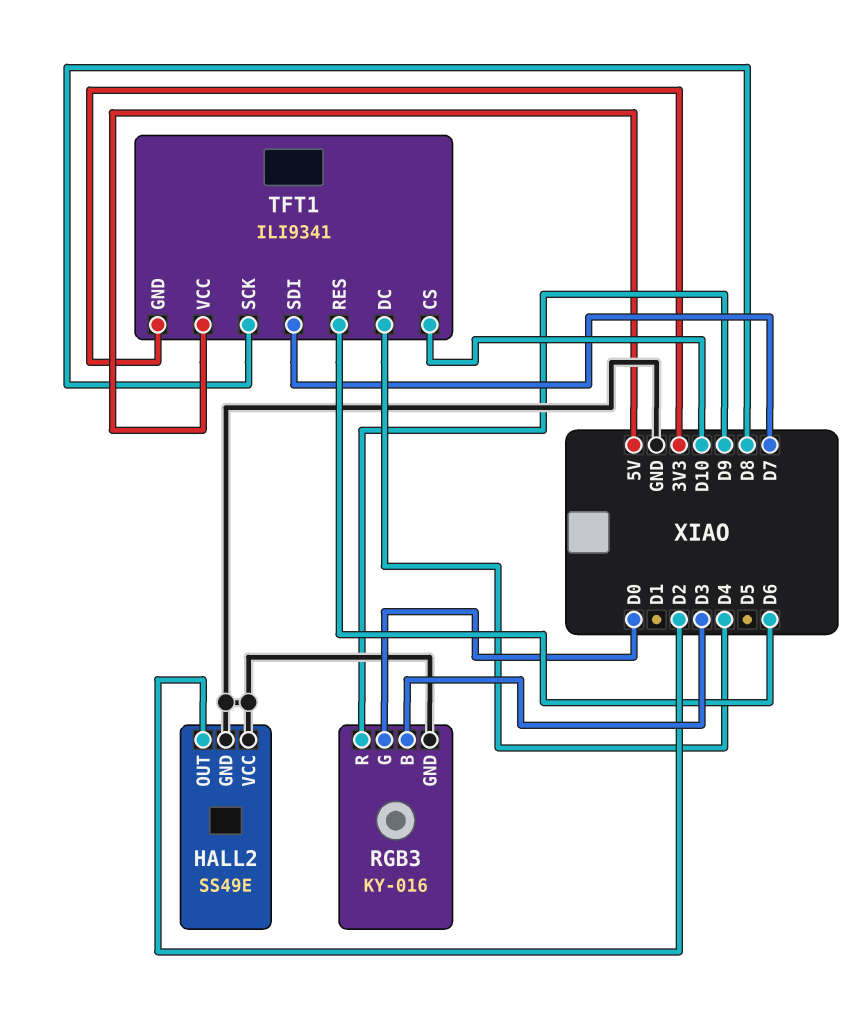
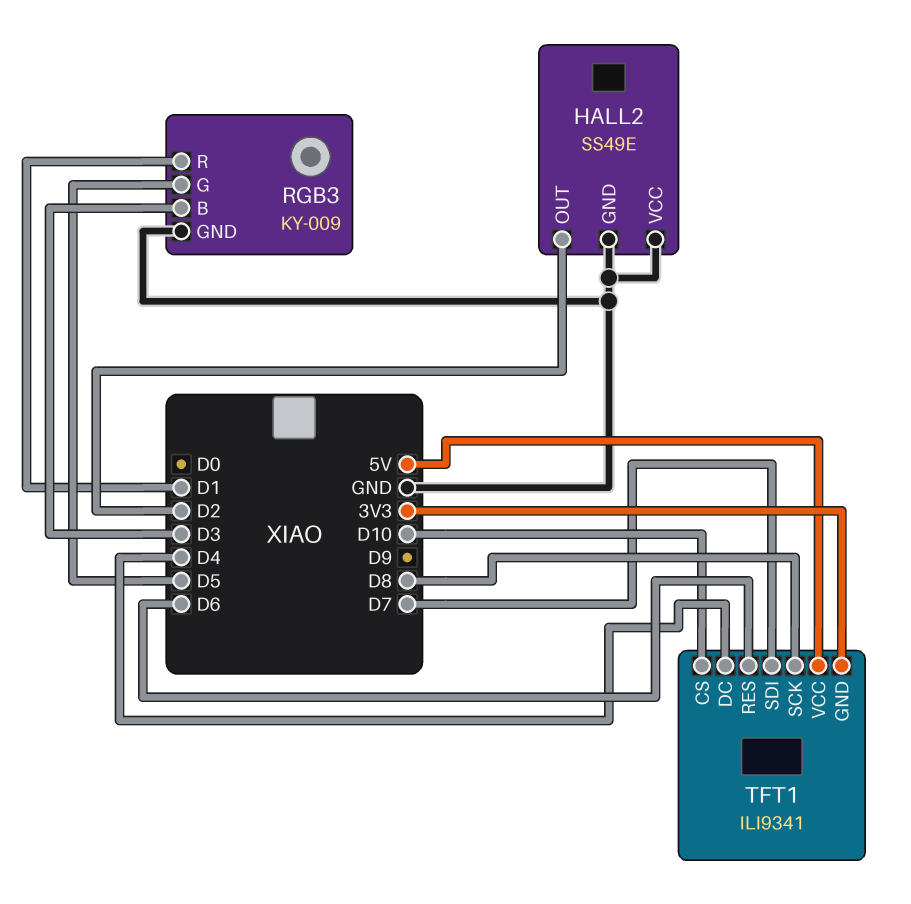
RGB3: KY-016 -> KY-009
RGB3 pin G: D0 -> D5
RGB3 pin R: D9 -> D1

